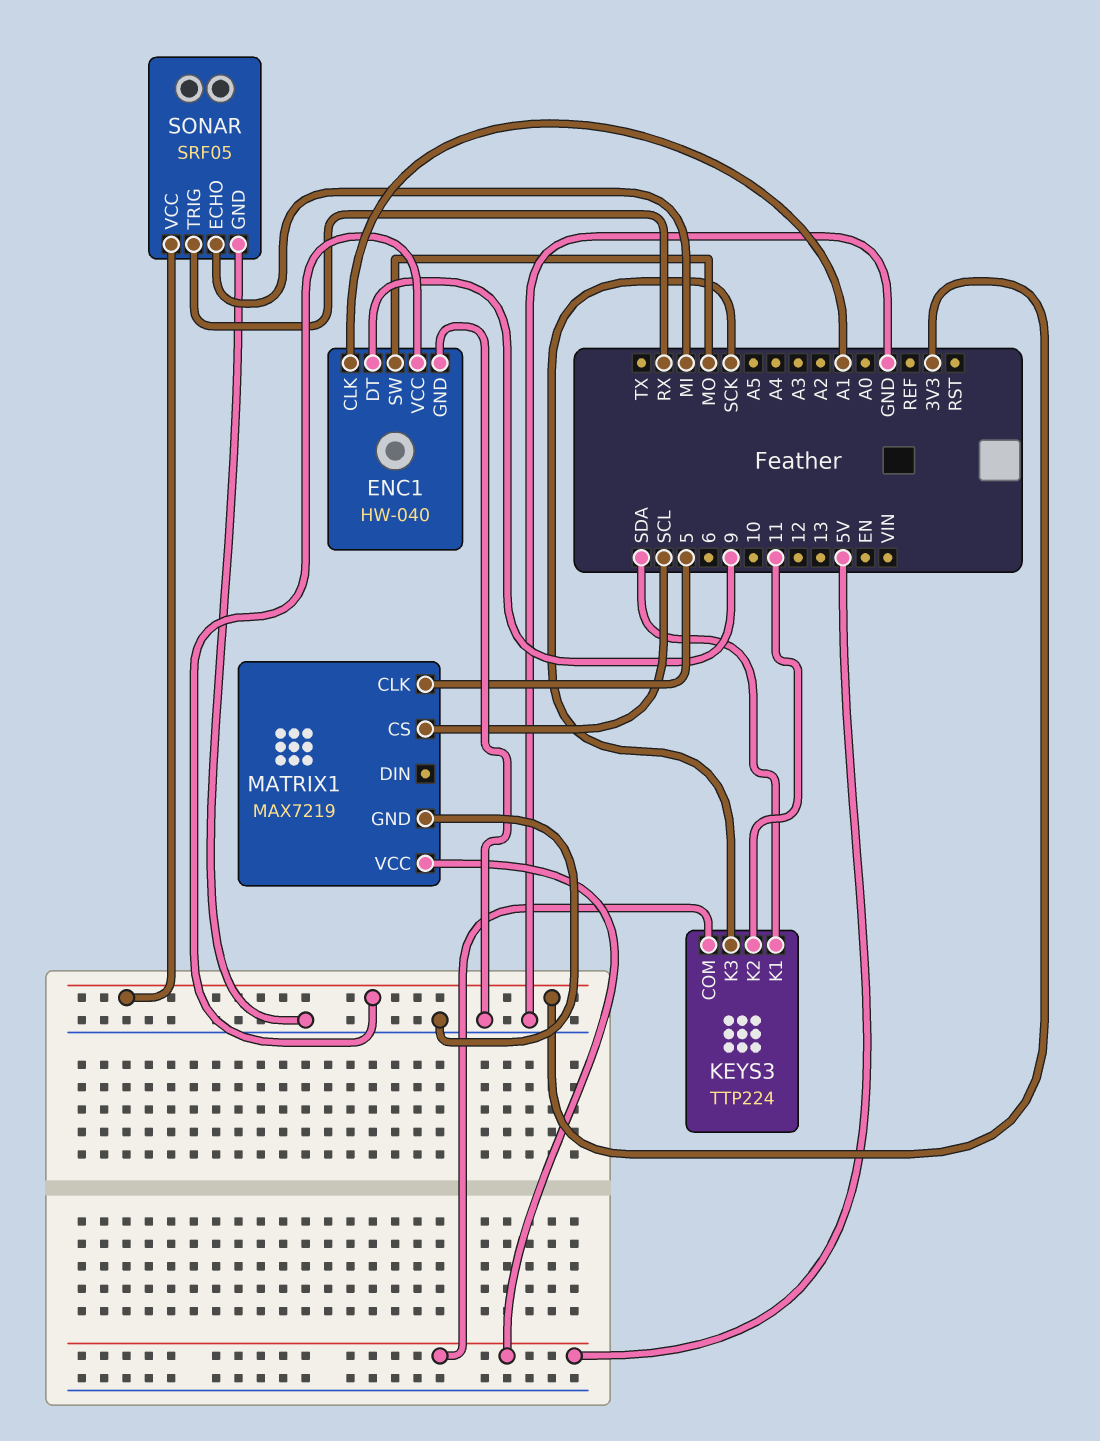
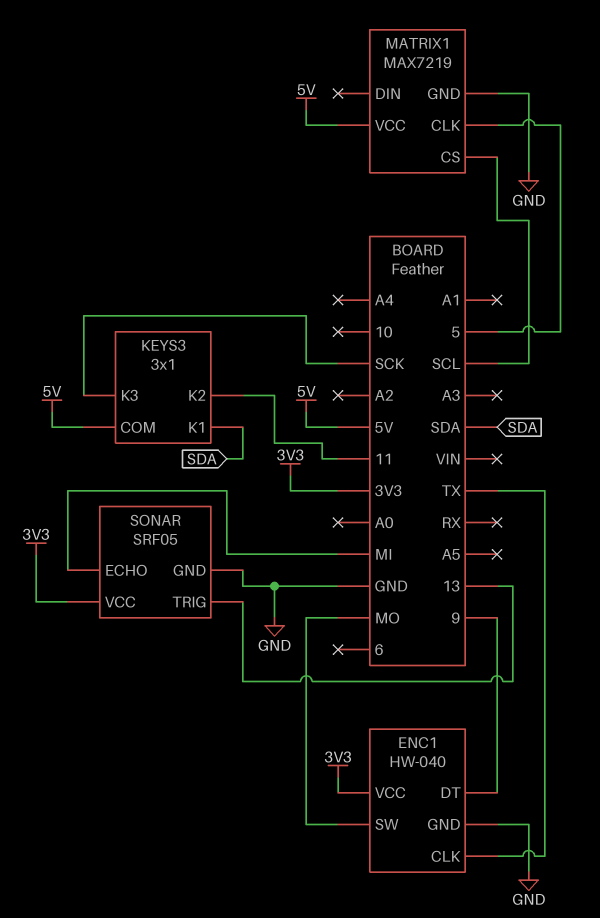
ENC1 pin CLK: A1 -> TX
KEYS3: TTP224 -> 3x1
SONAR pin TRIG: RX -> 13

